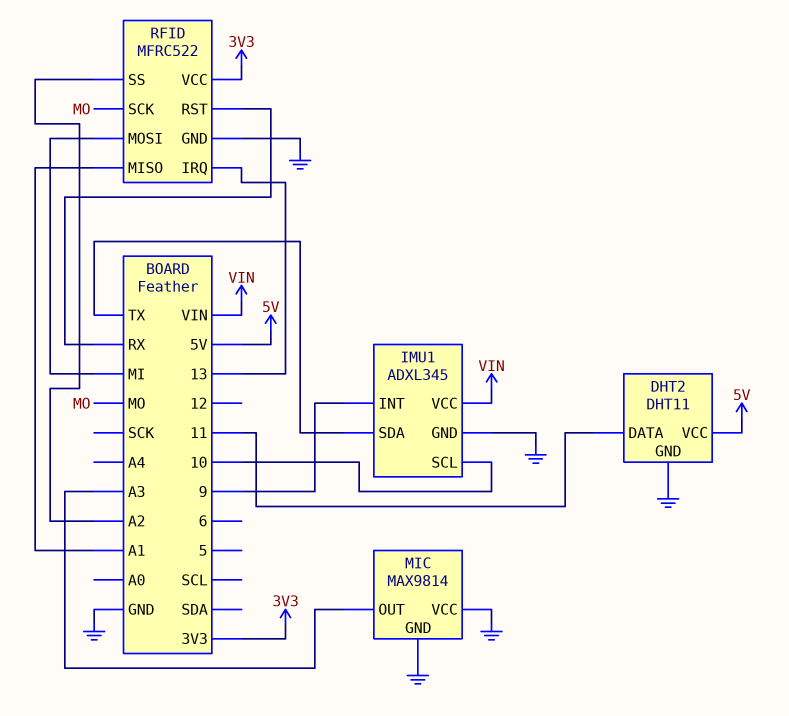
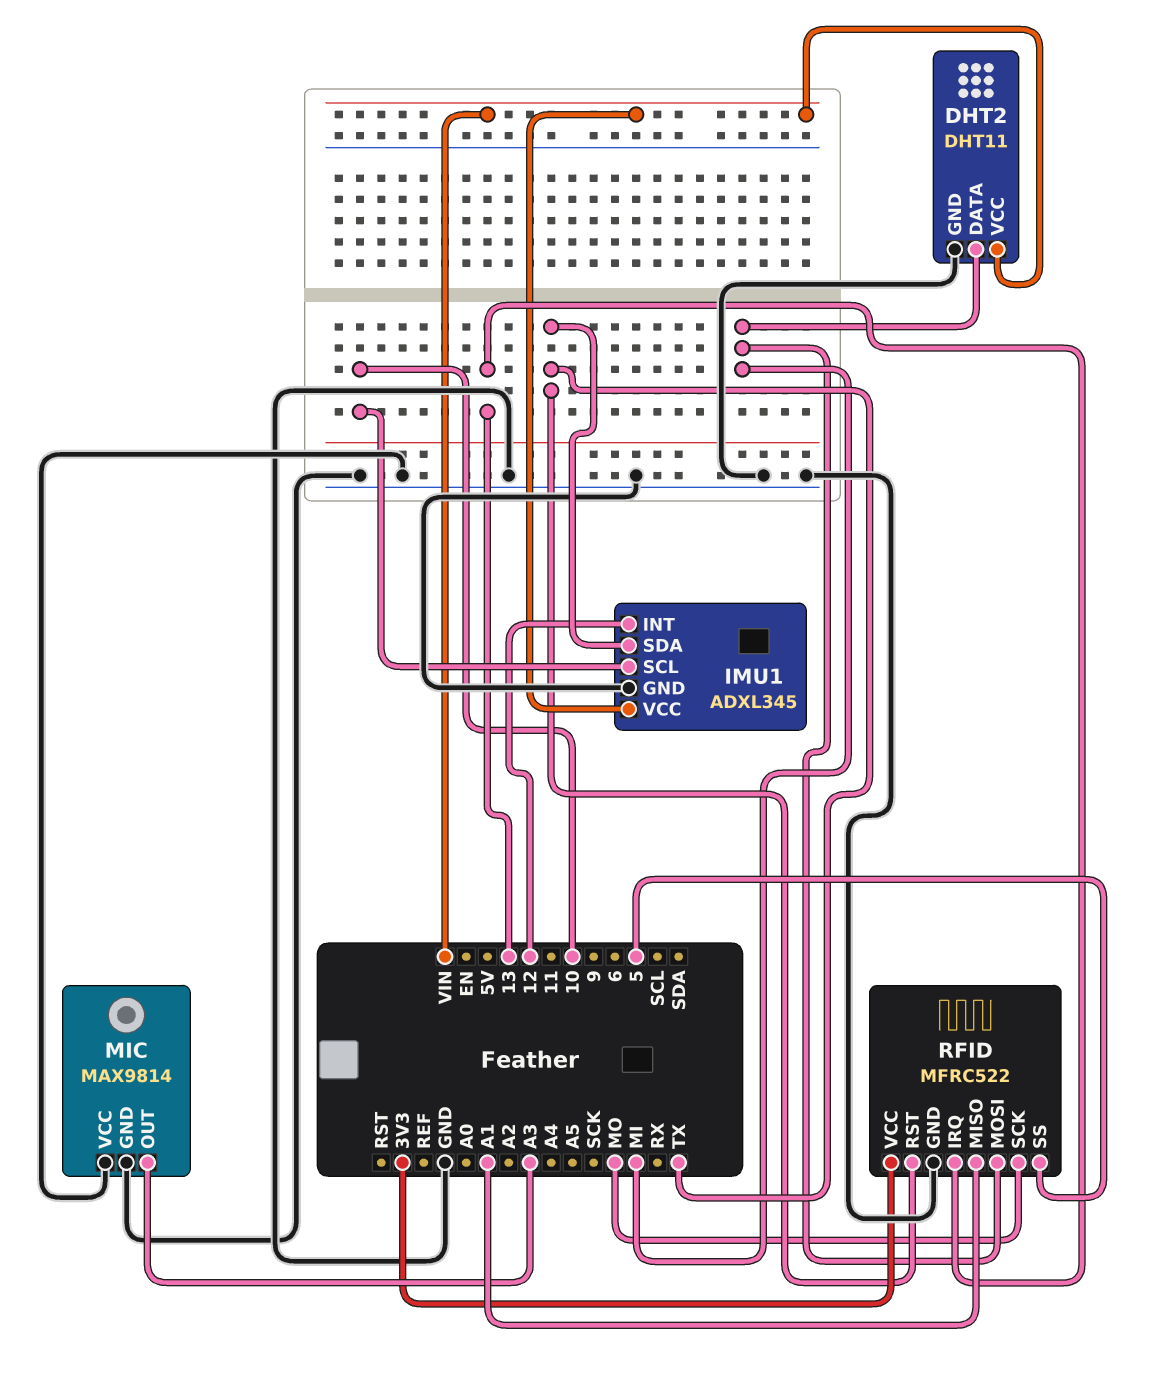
DHT2 pin DATA: 11 -> MI
DHT2 pin VCC: 5V -> VIN
IMU1 pin INT: 9 -> 12
RFID pin RST: RX -> TX
RFID pin SS: A2 -> 5

